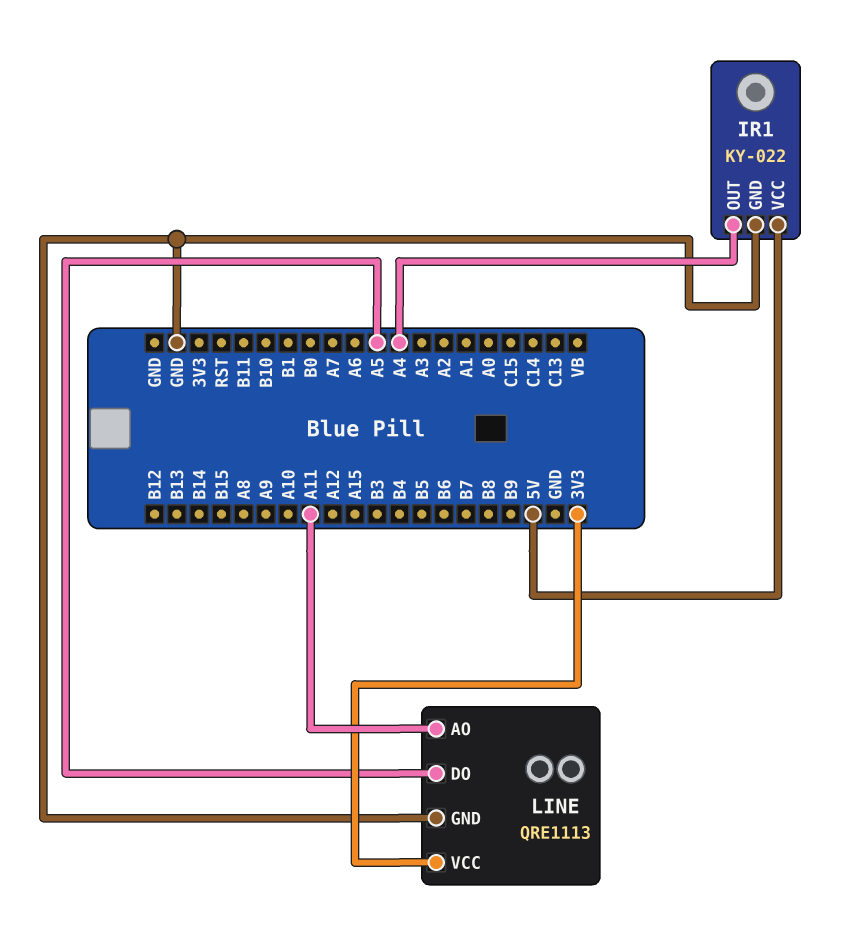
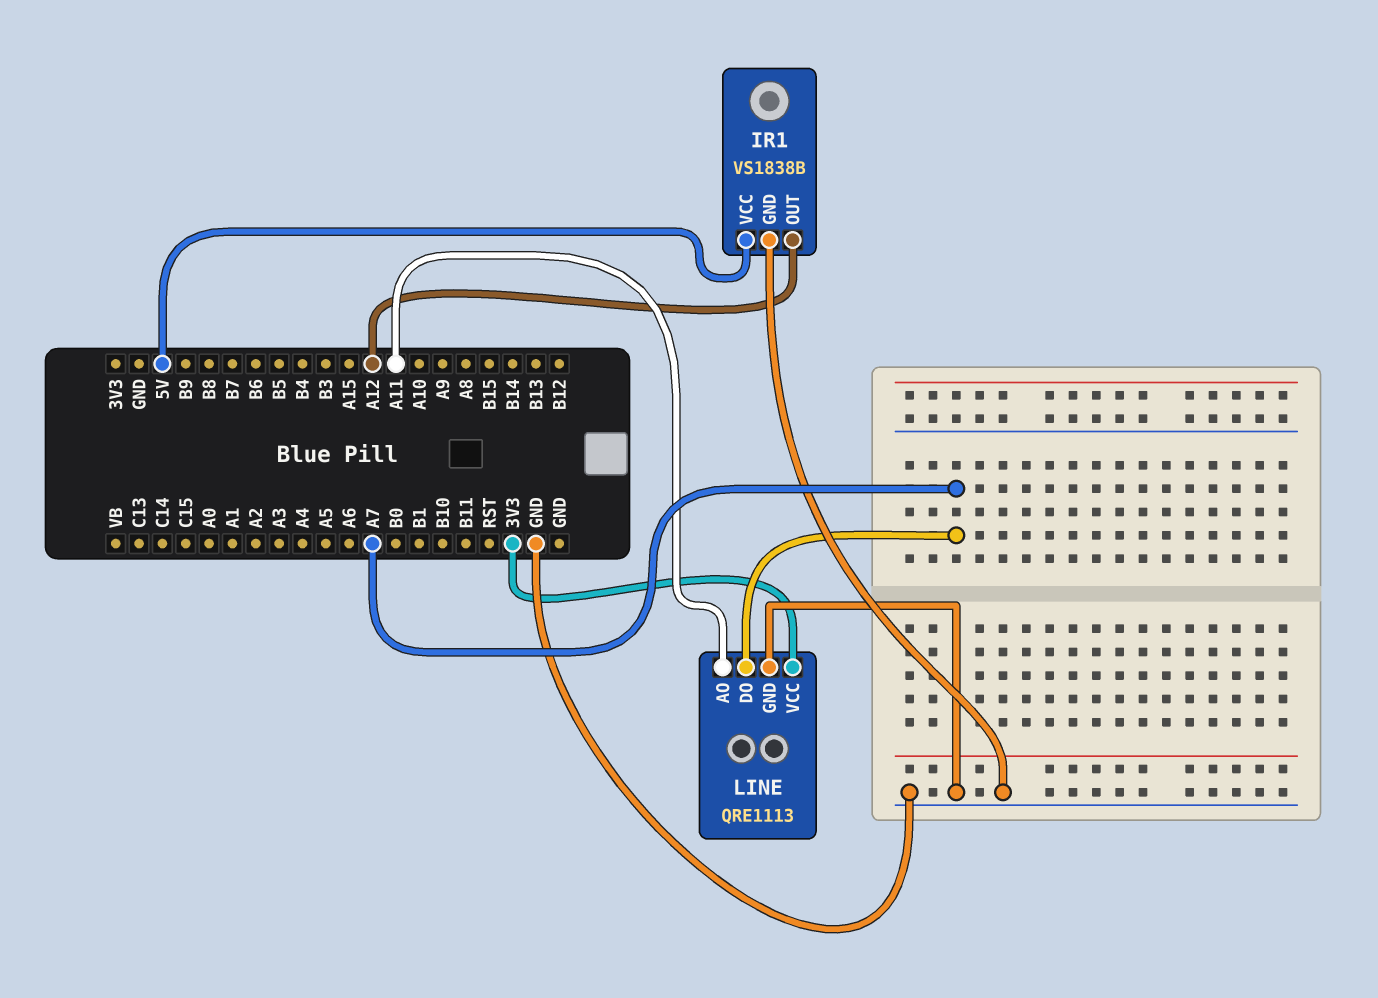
IR1: KY-022 -> VS1838B
IR1 pin OUT: A4 -> A12
LINE pin DO: A5 -> A7

